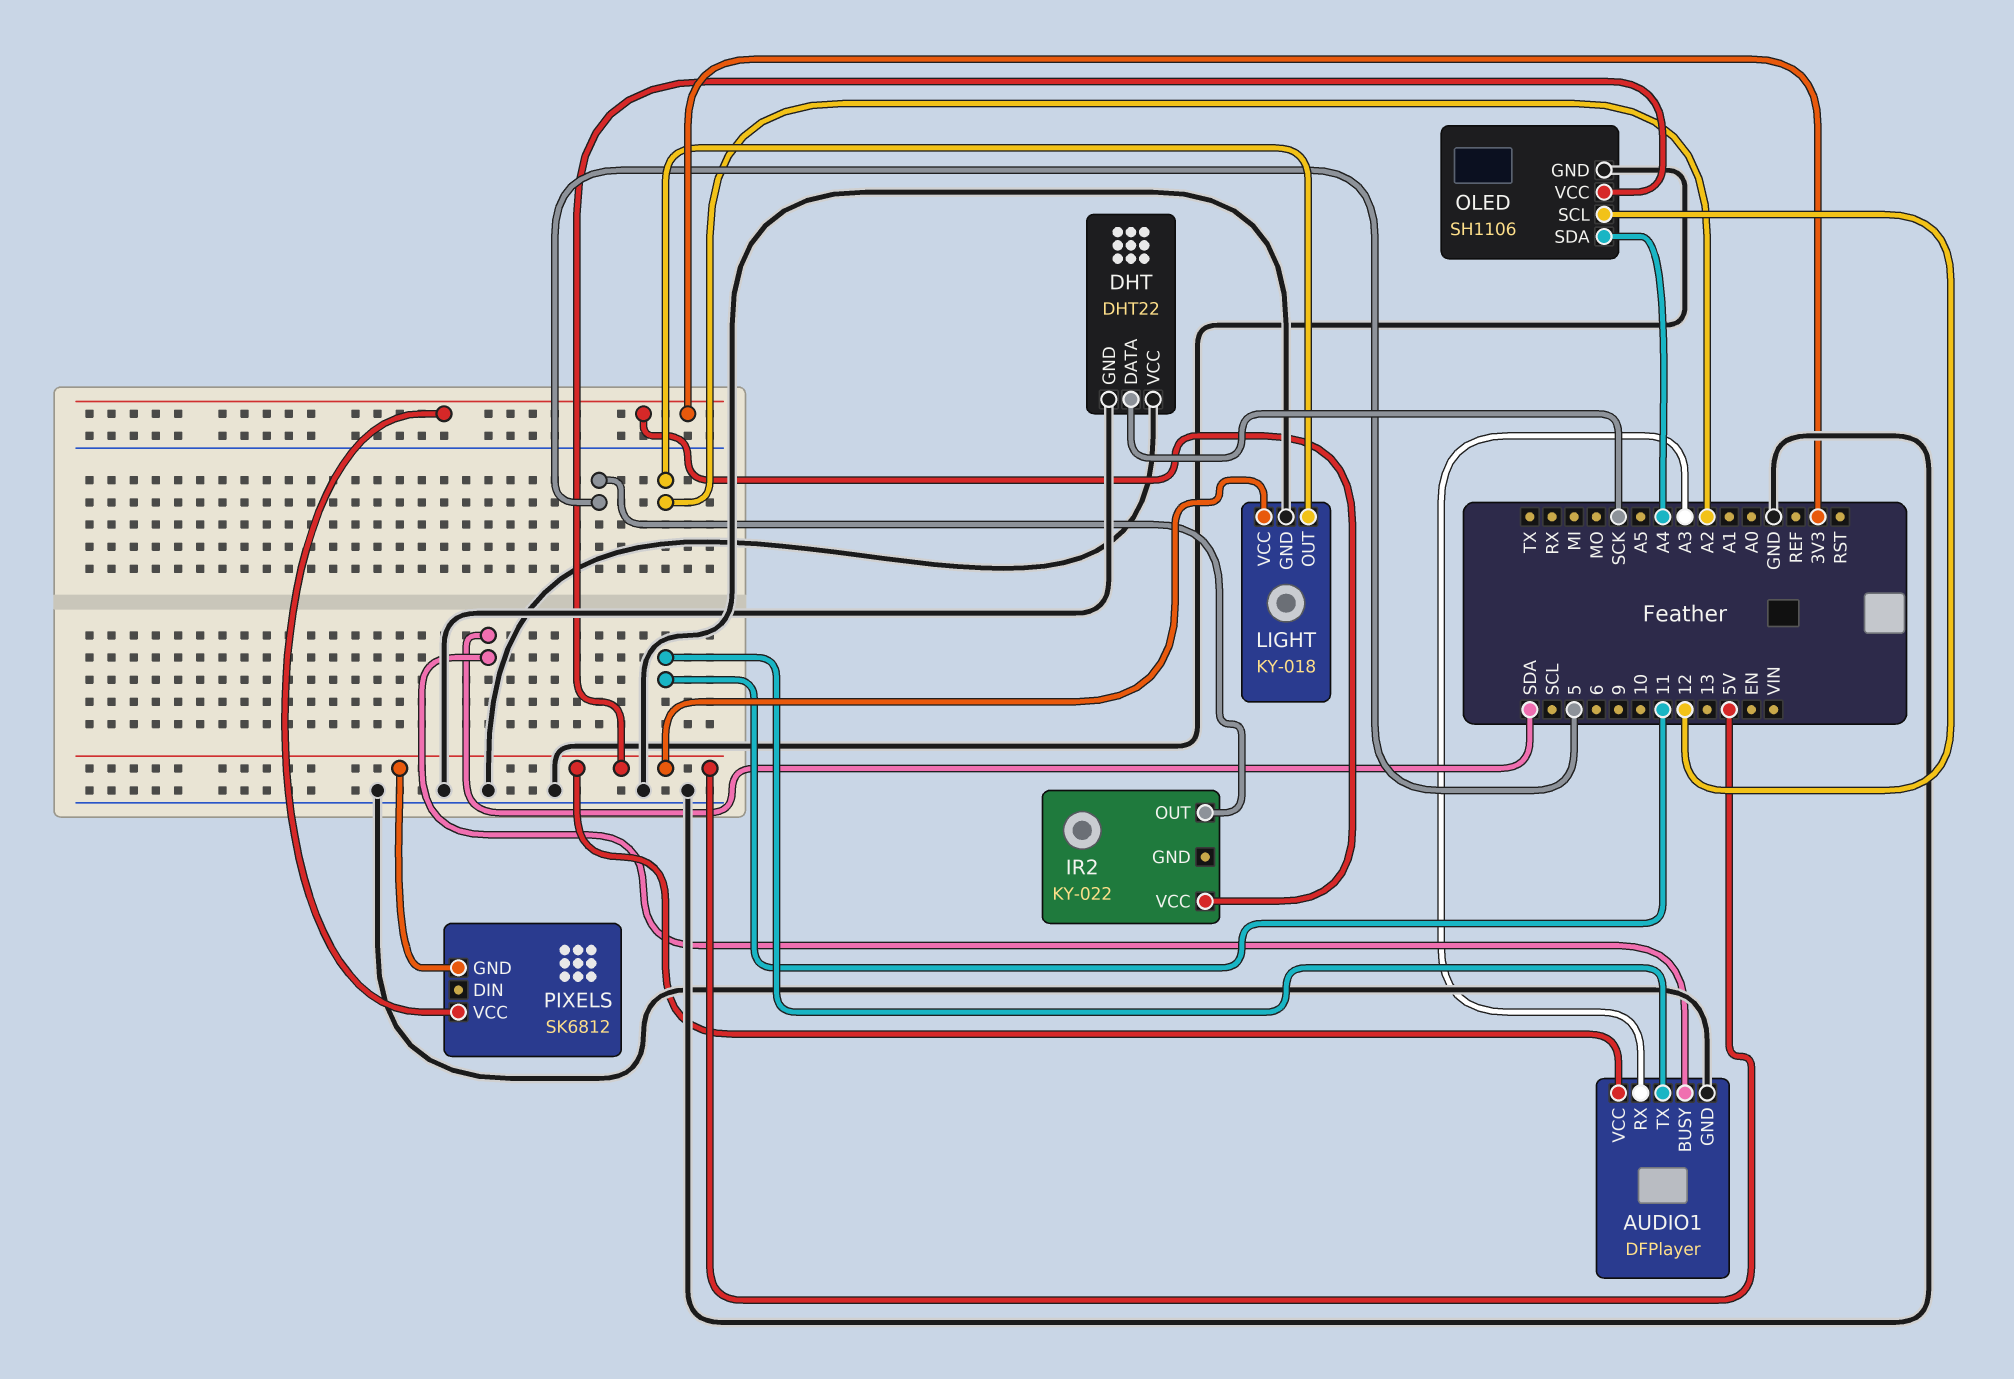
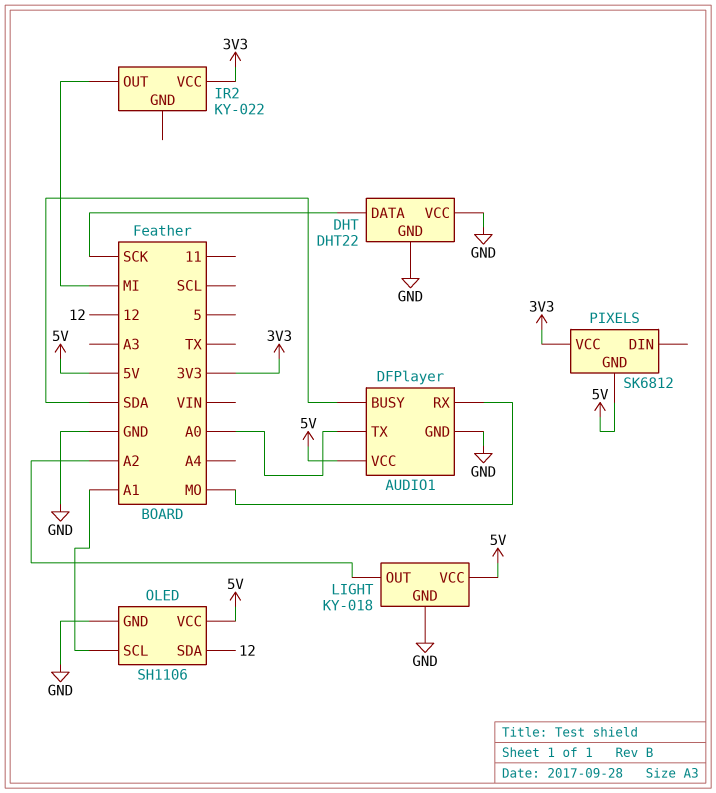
AUDIO1 pin RX: A3 -> MO
AUDIO1 pin TX: 11 -> A0
IR2 pin OUT: 5 -> MI
OLED pin SCL: 12 -> A1
OLED pin SDA: A4 -> 12

